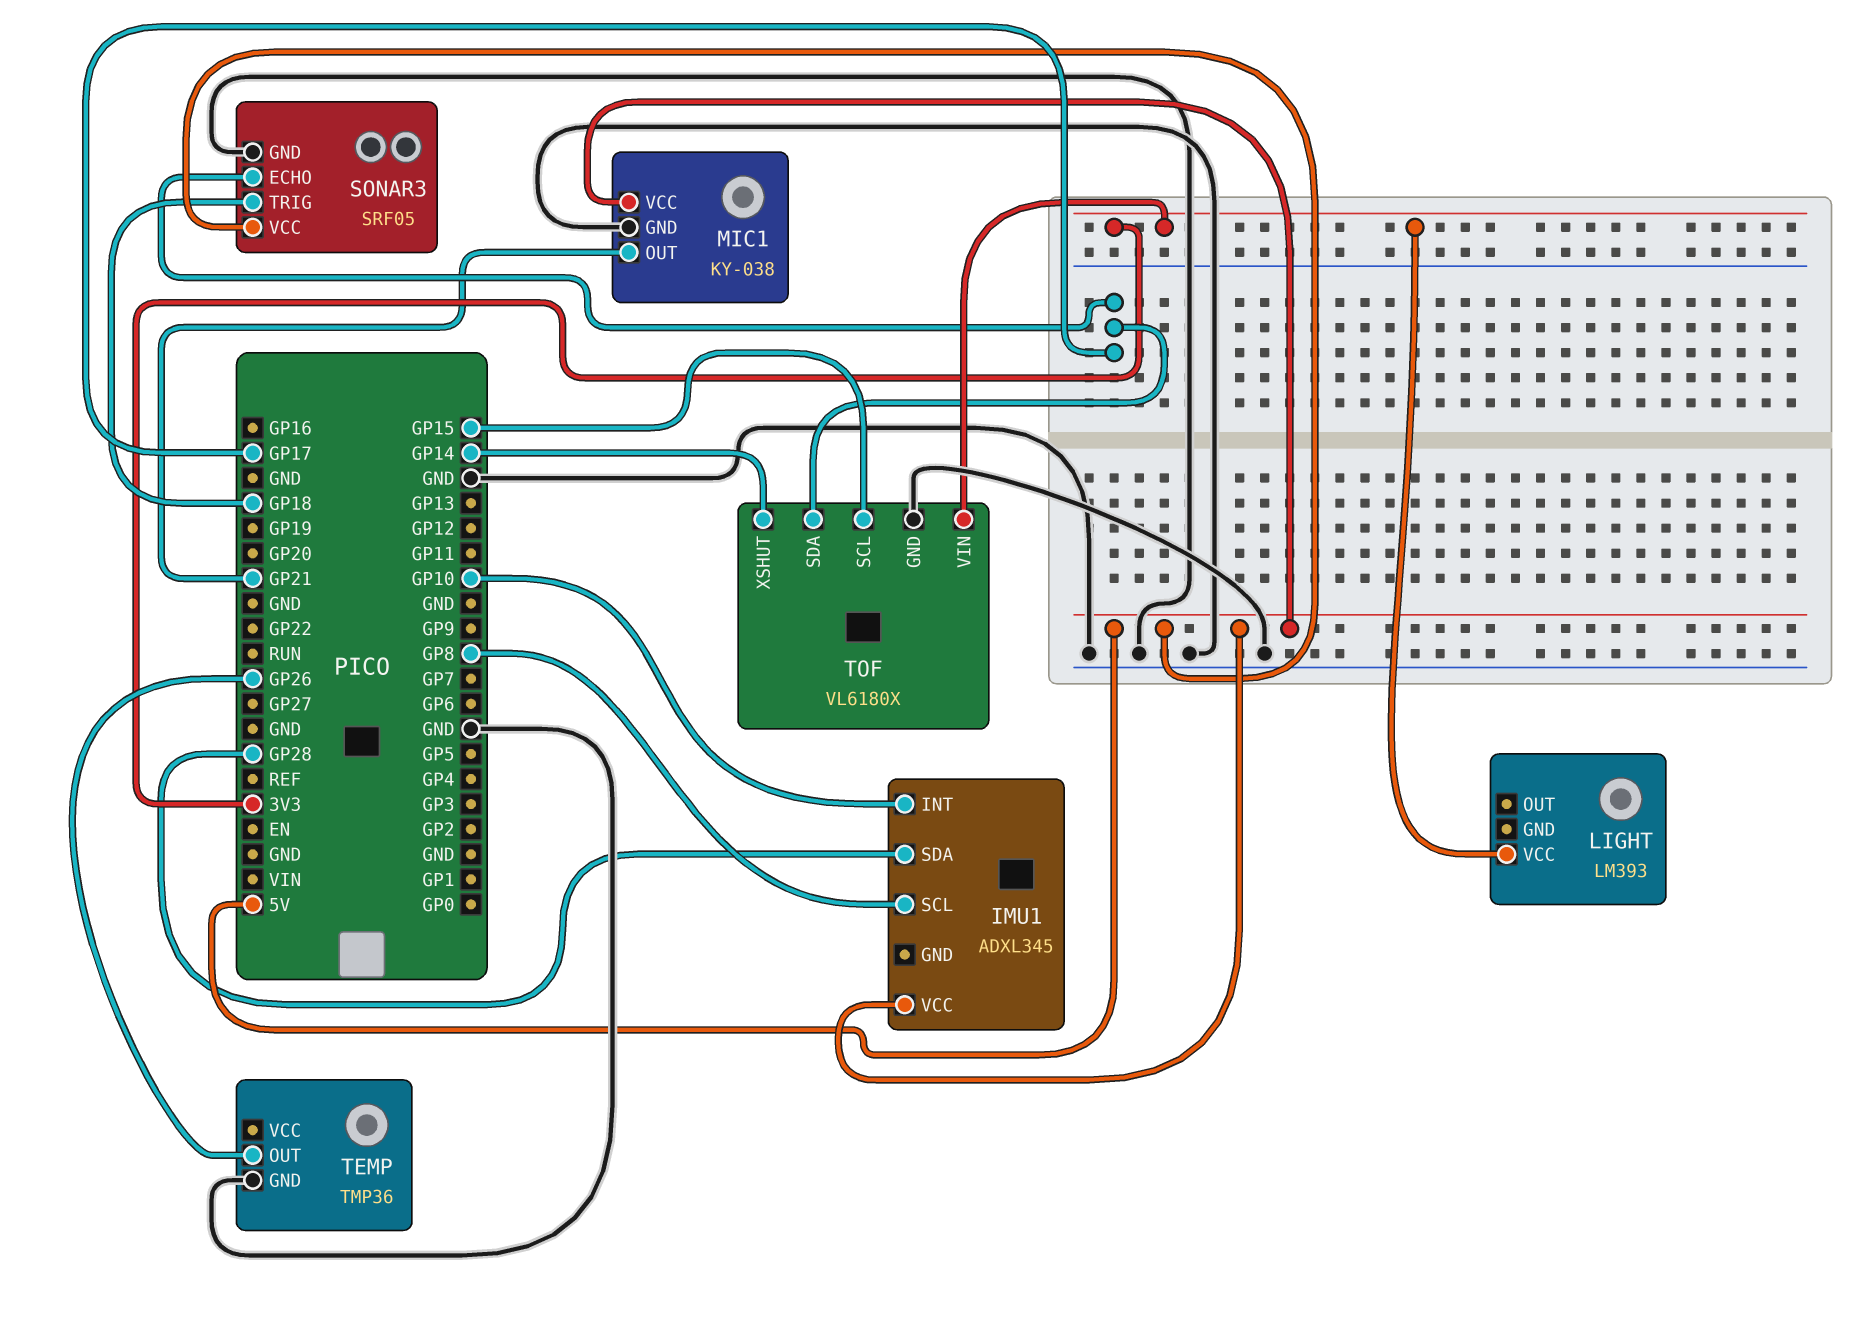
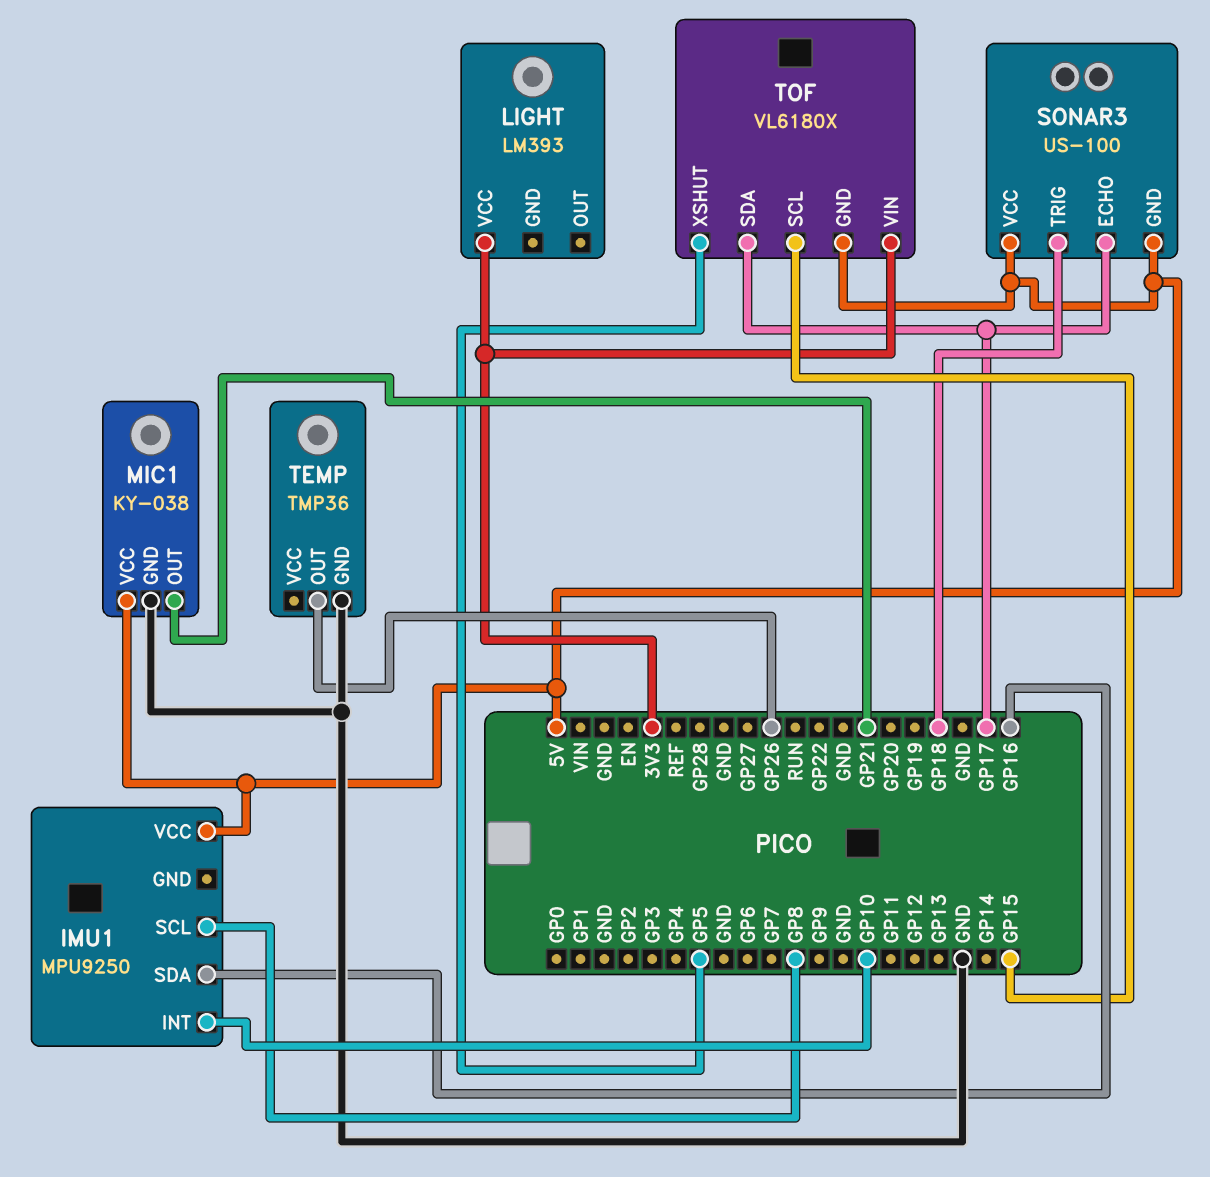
IMU1: ADXL345 -> MPU9250
IMU1 pin SDA: GP28 -> GP16
SONAR3: SRF05 -> US-100
SONAR3 pin GND: GND -> 5V
TOF pin GND: GND -> 5V
TOF pin XSHUT: GP14 -> GP5

